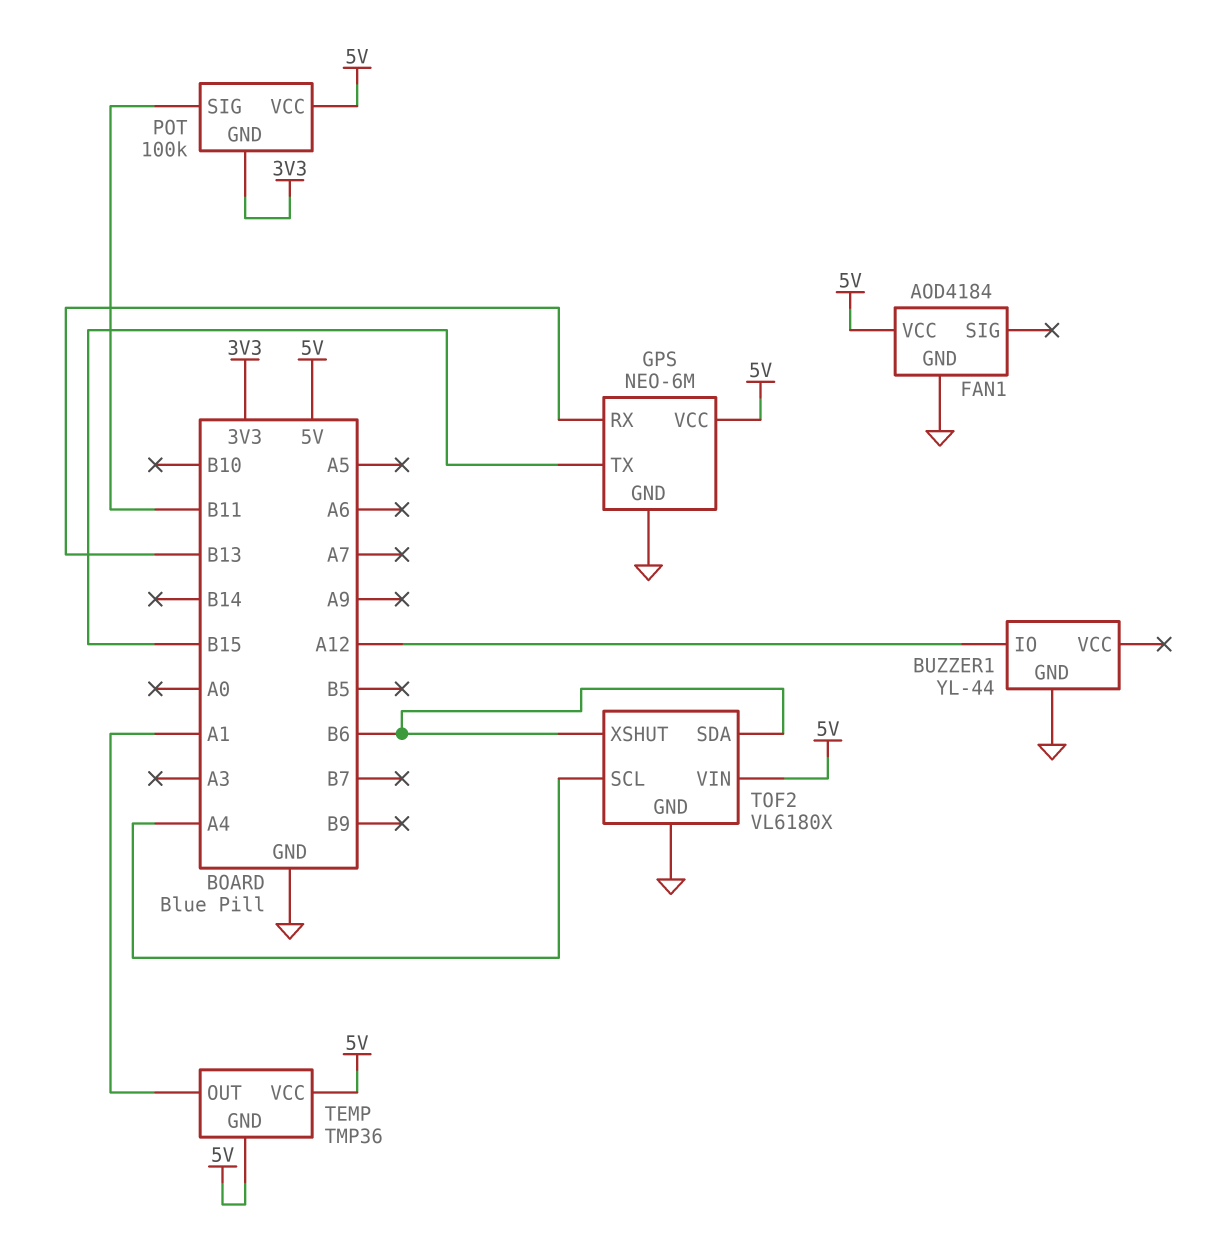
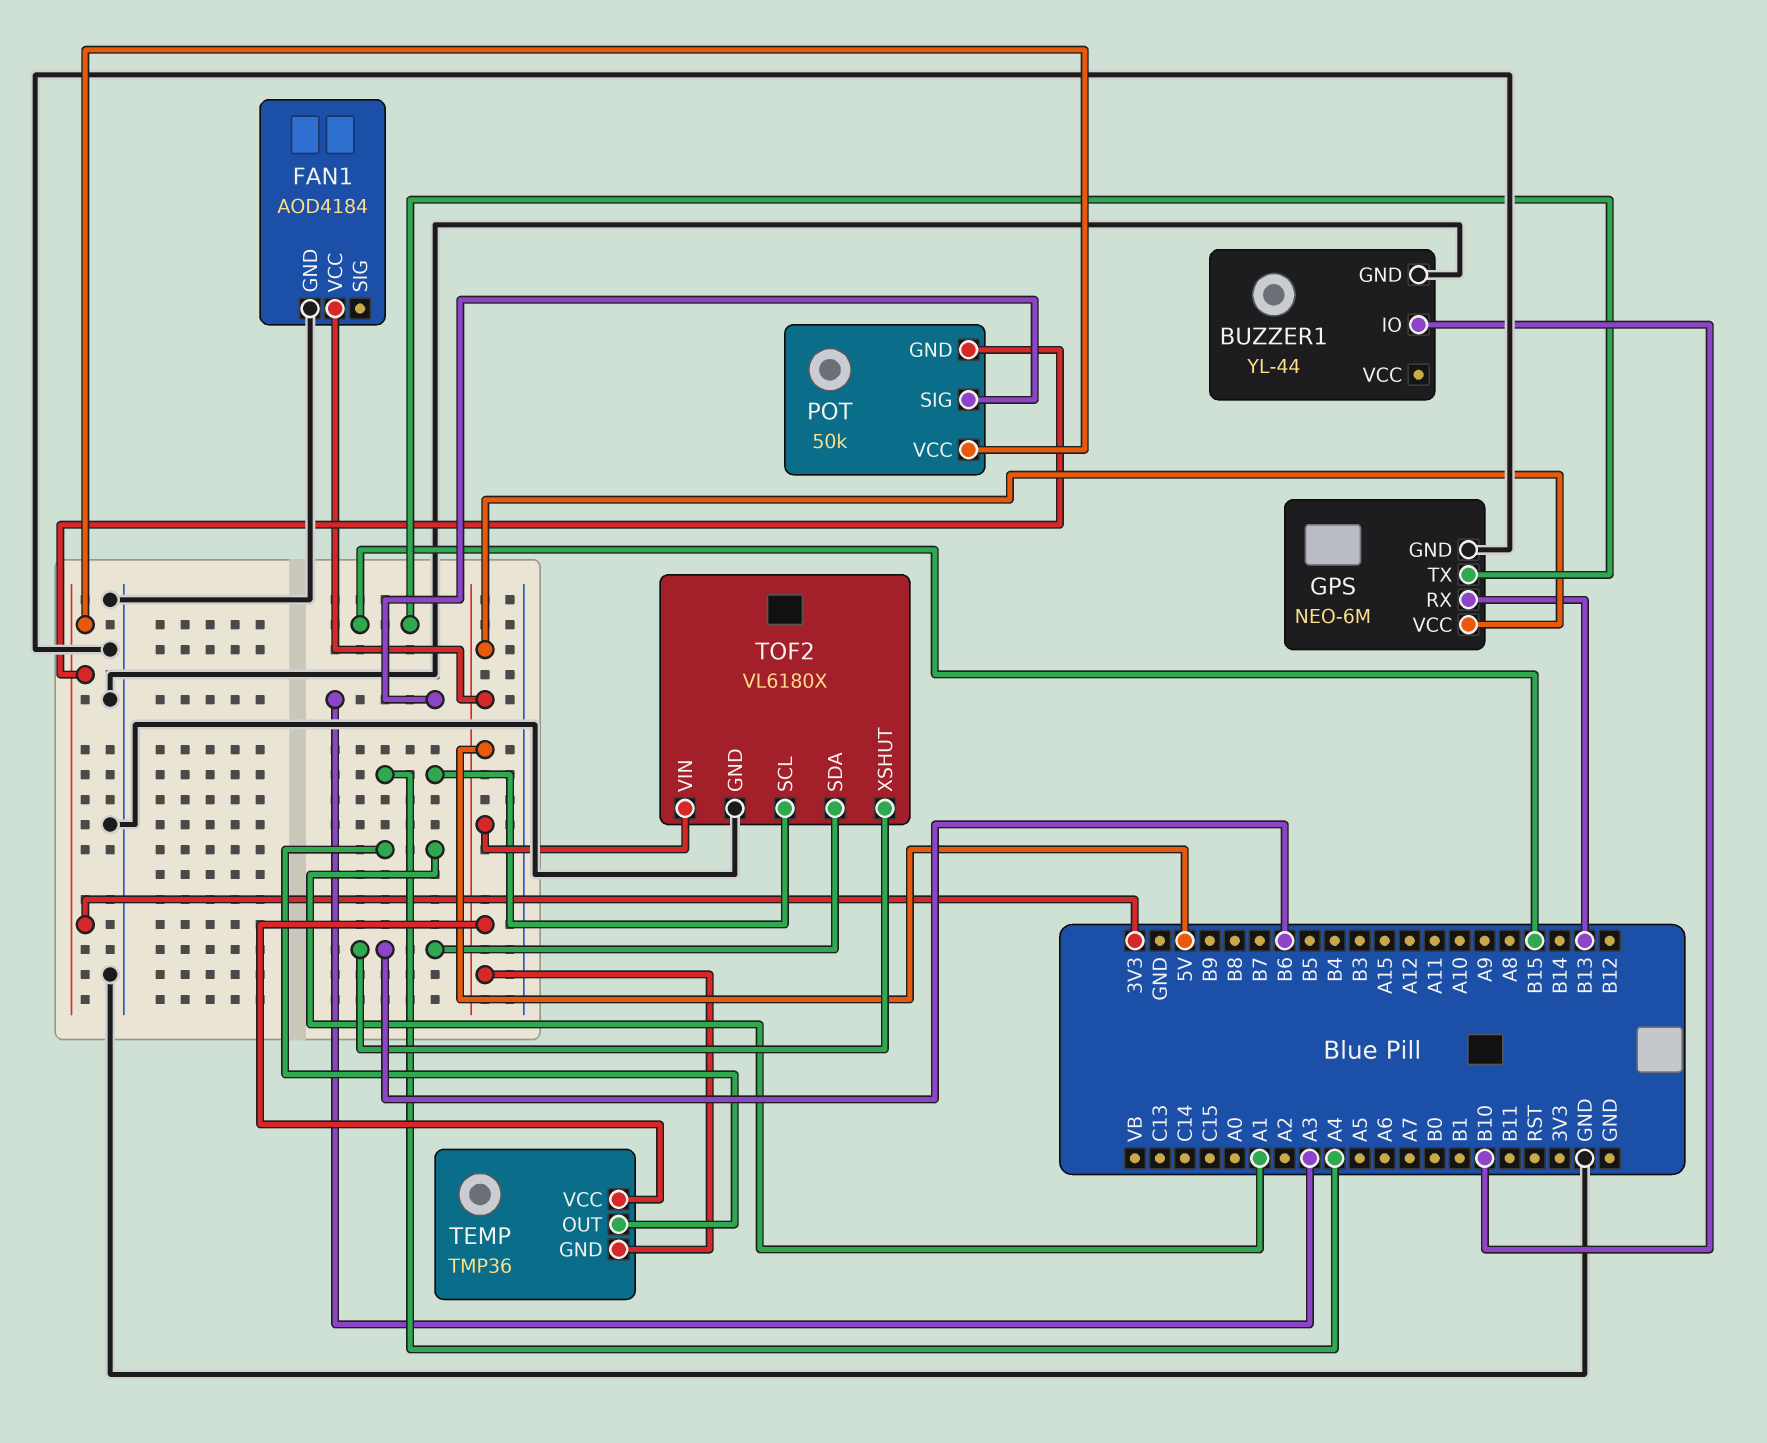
BUZZER1 pin IO: A12 -> B10
POT: 100k -> 50k
POT pin SIG: B11 -> A3
POT pin VCC: 5V -> 3V3

